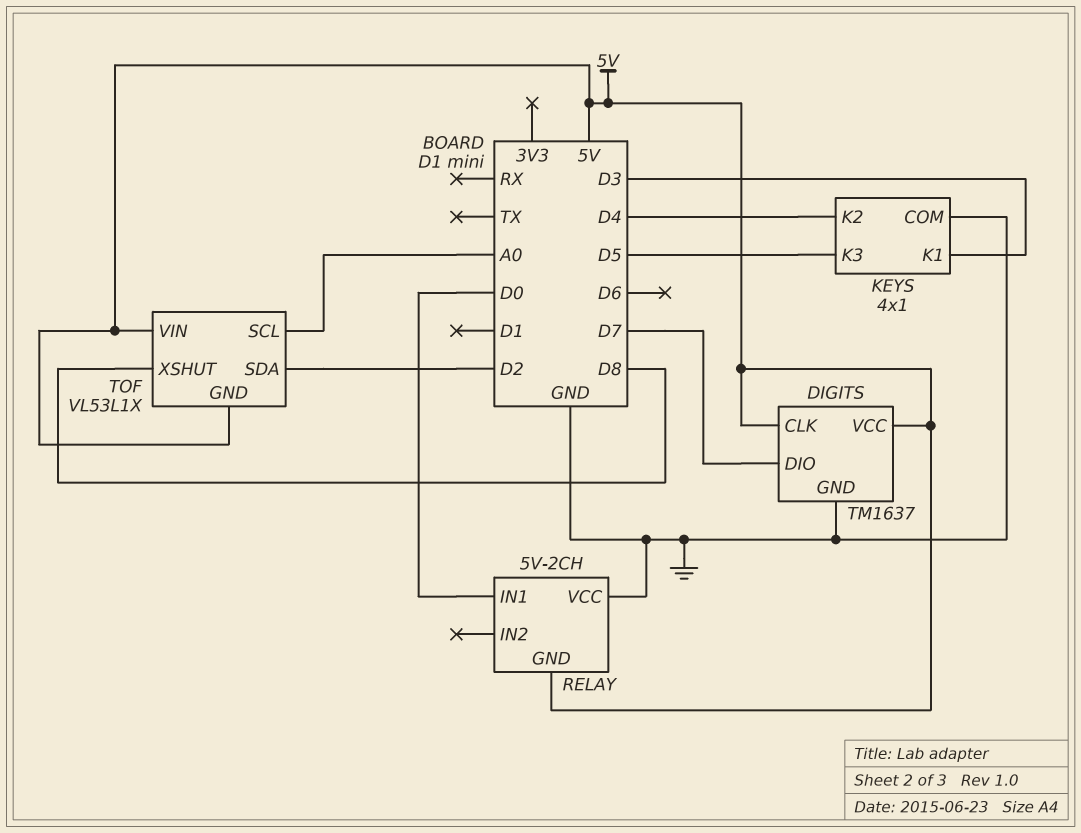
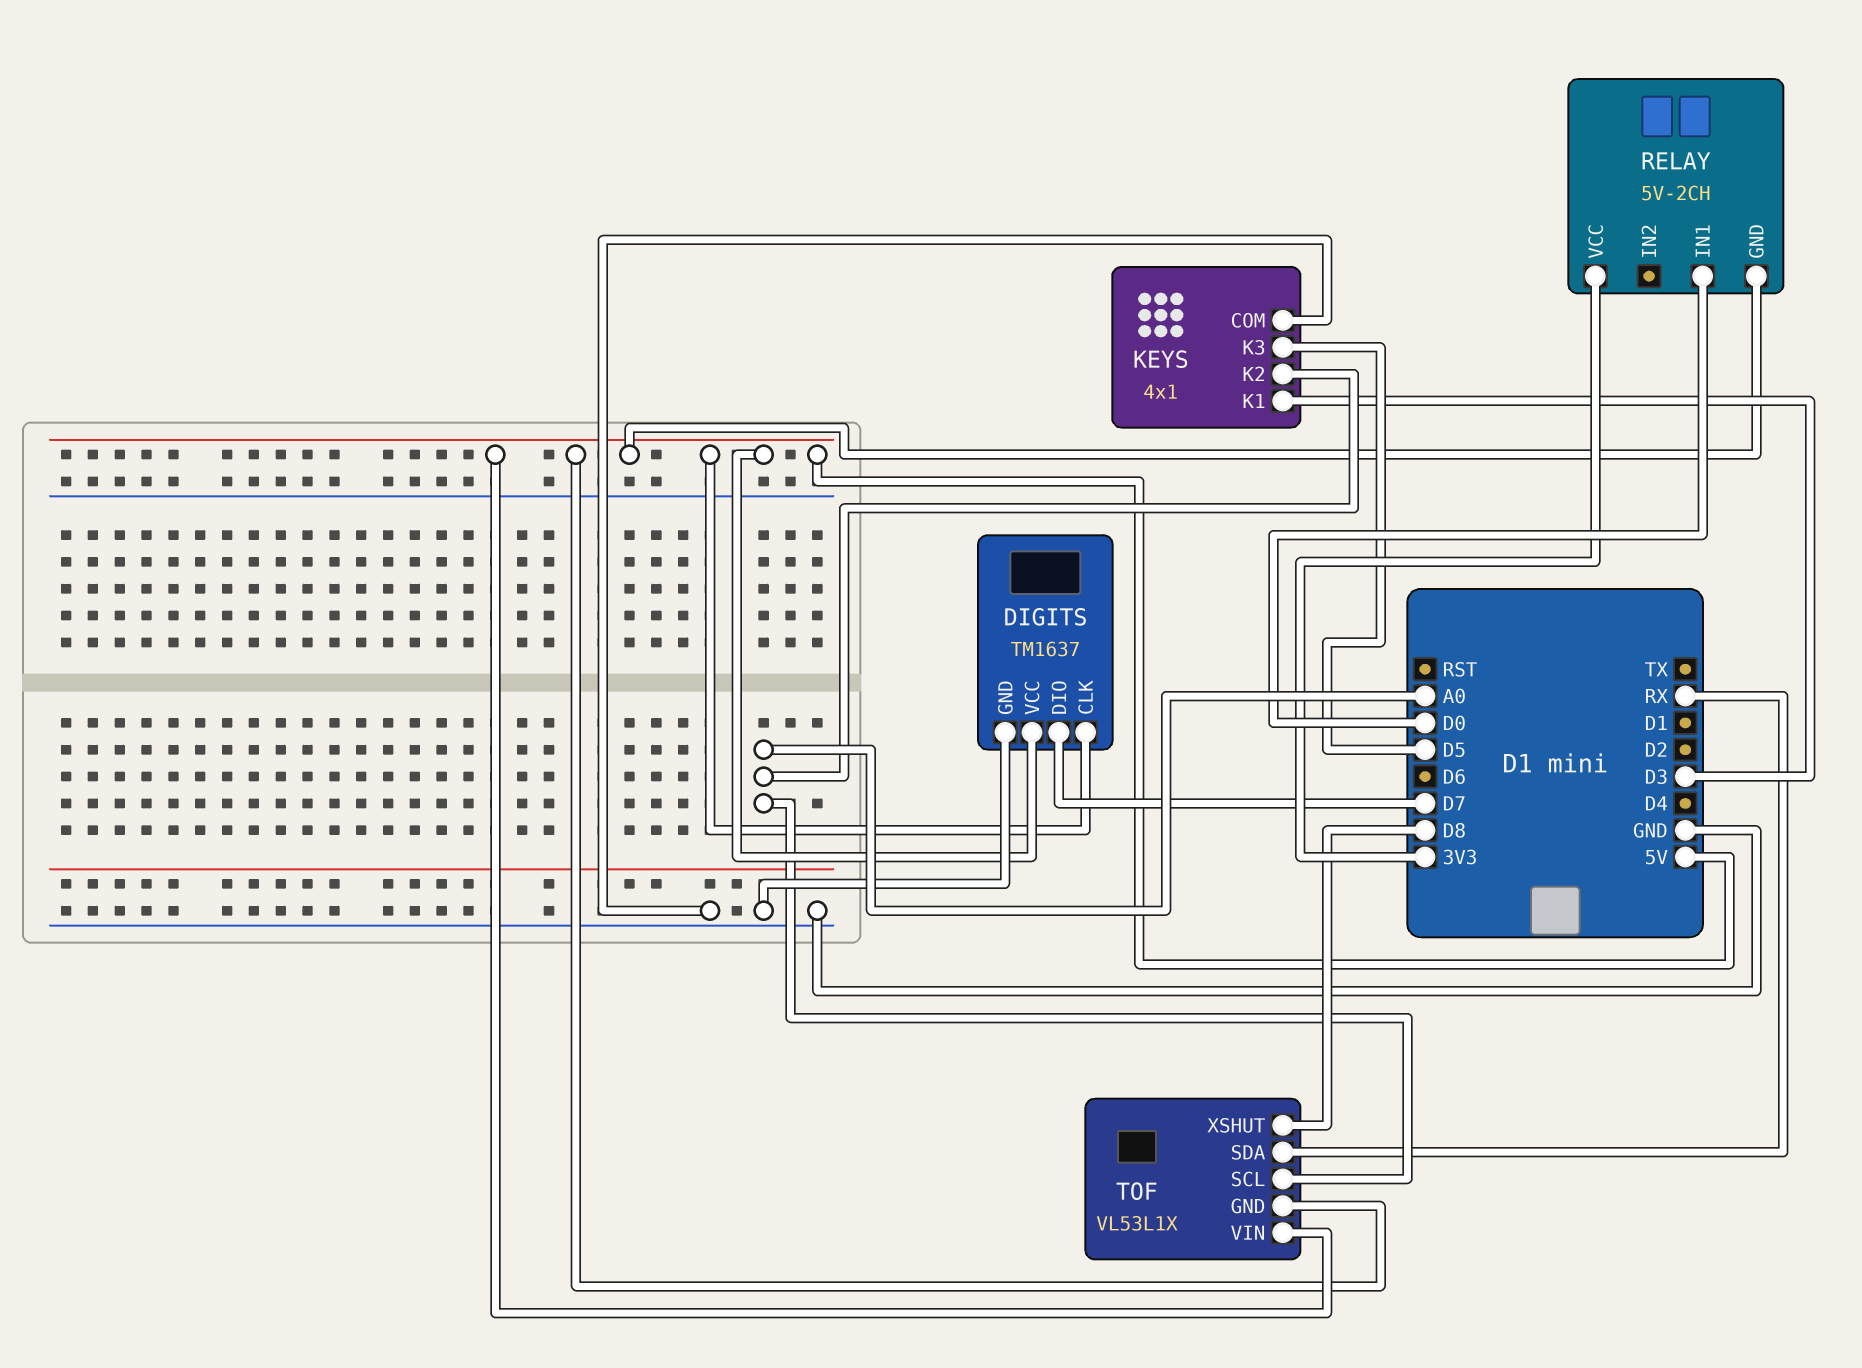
KEYS pin K2: D4 -> A0
RELAY pin VCC: GND -> 3V3
TOF pin SDA: D2 -> RX

